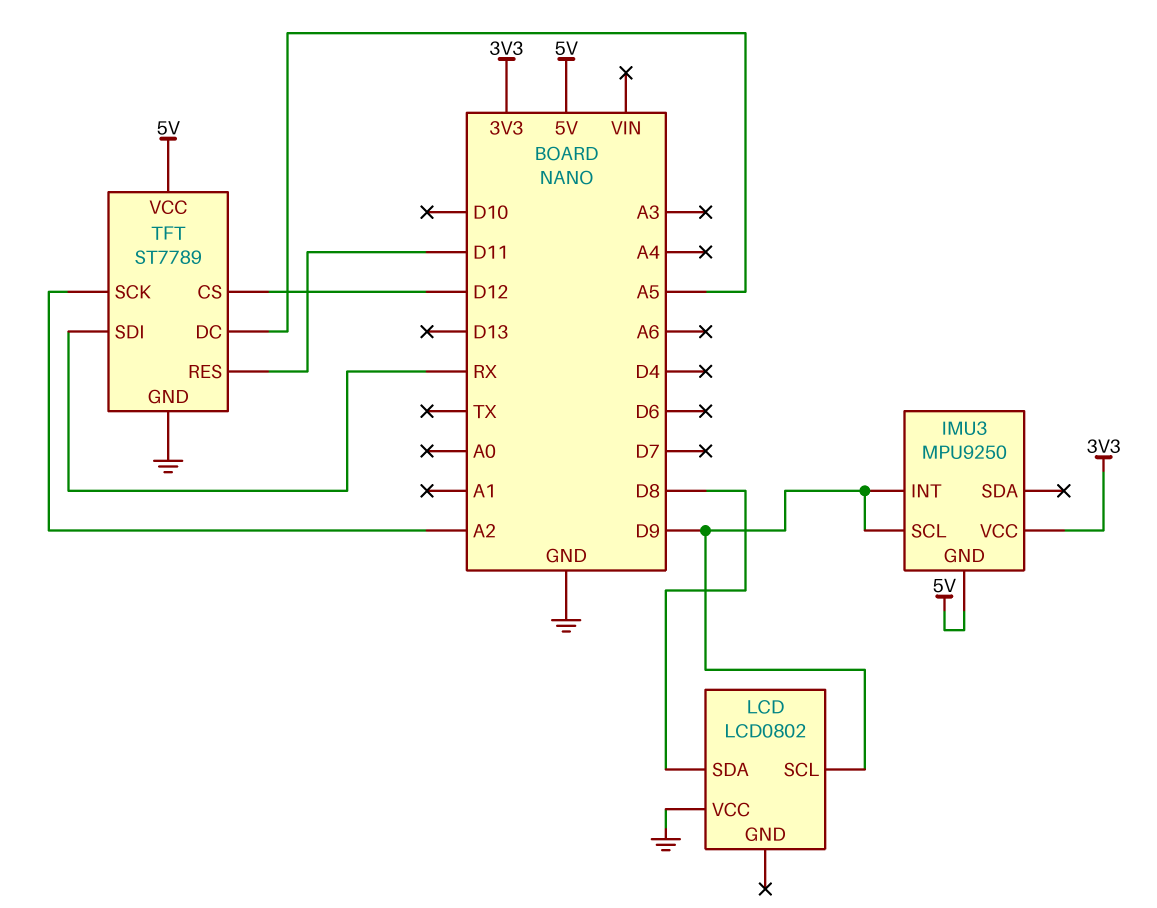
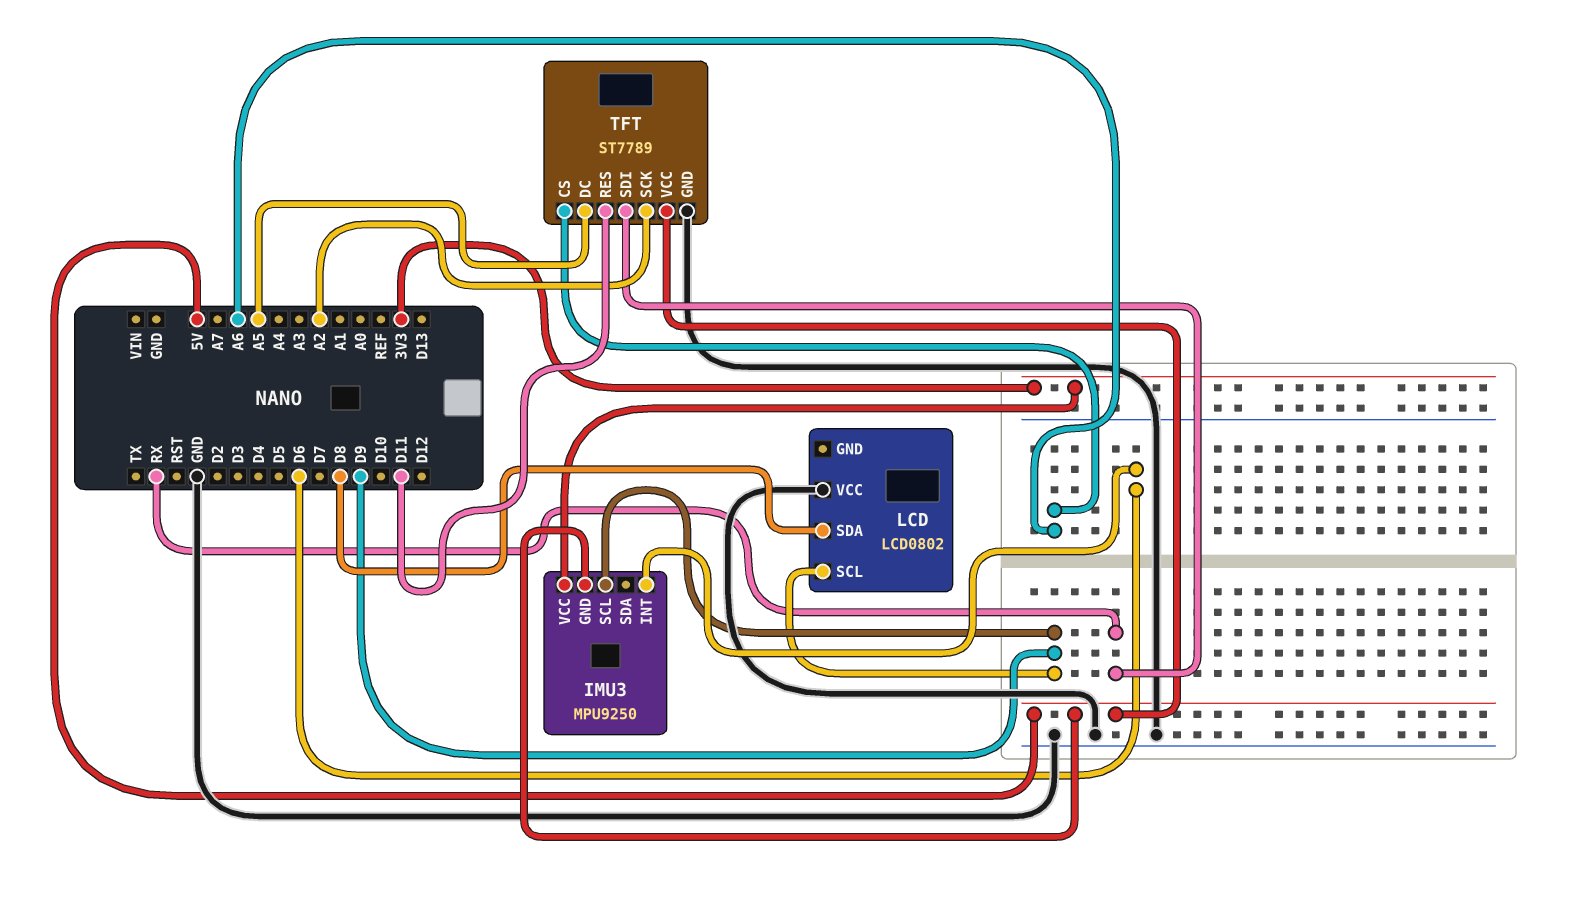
IMU3 pin INT: D9 -> D6
TFT pin CS: D12 -> A6

